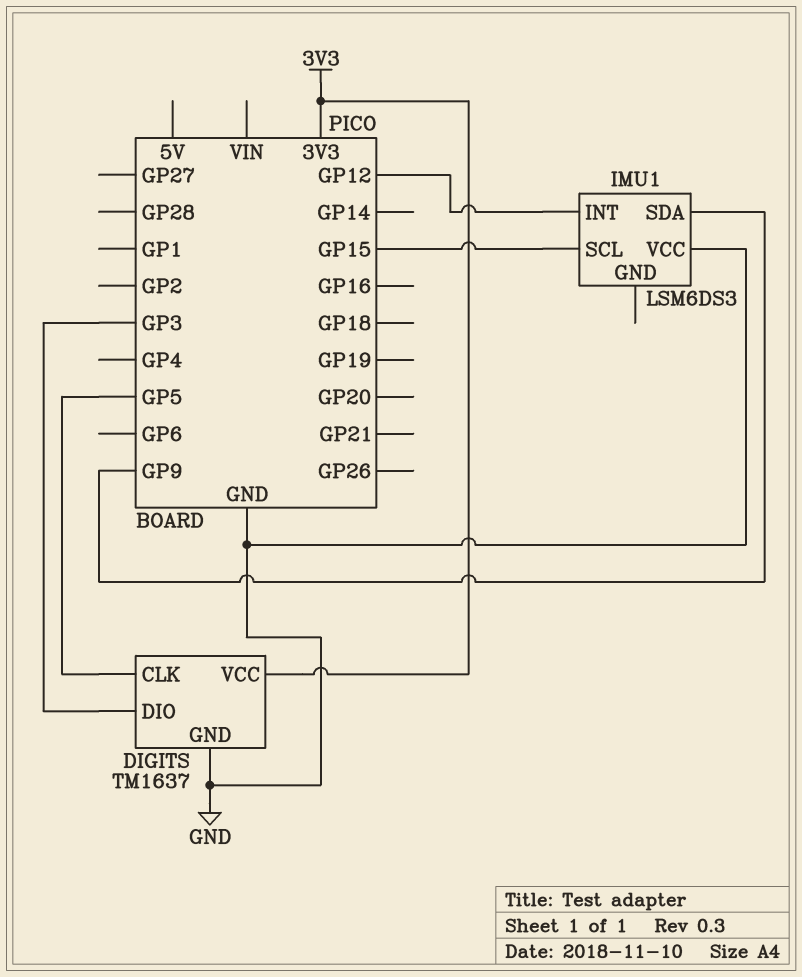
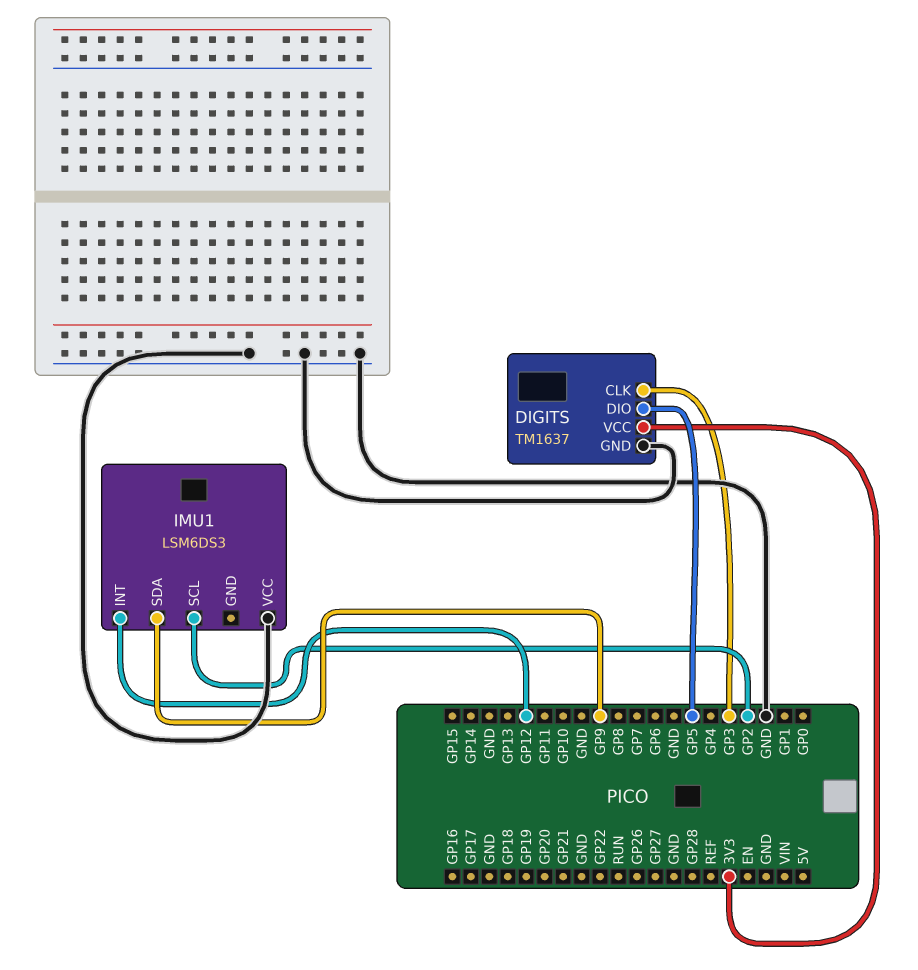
DIGITS pin CLK: GP5 -> GP3
DIGITS pin DIO: GP3 -> GP5
IMU1 pin SCL: GP15 -> GP2

